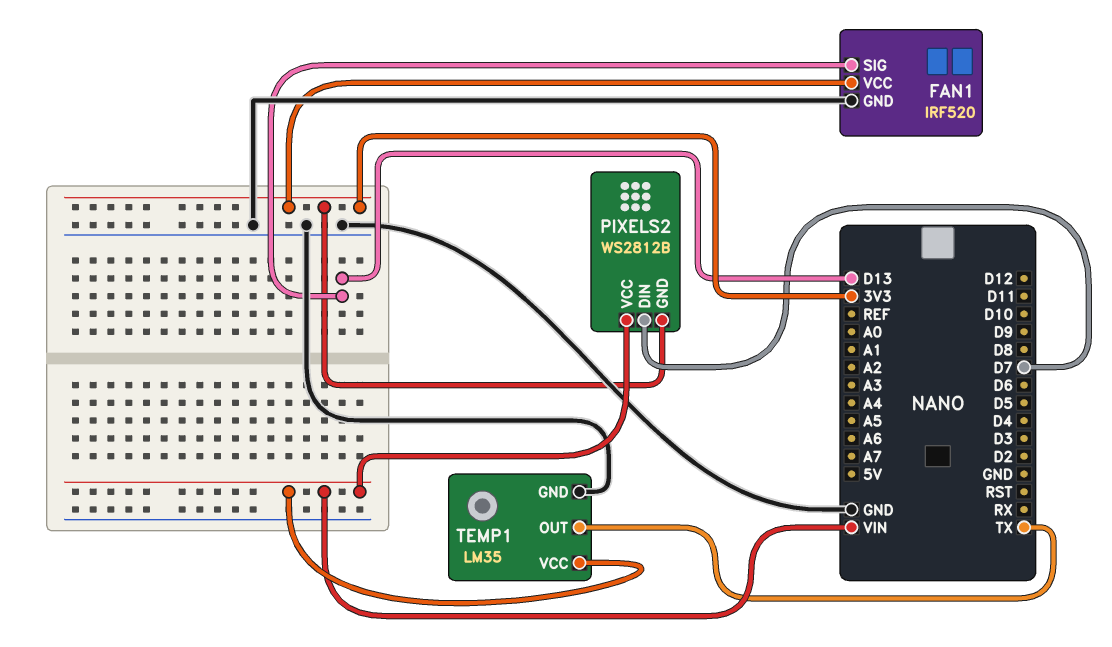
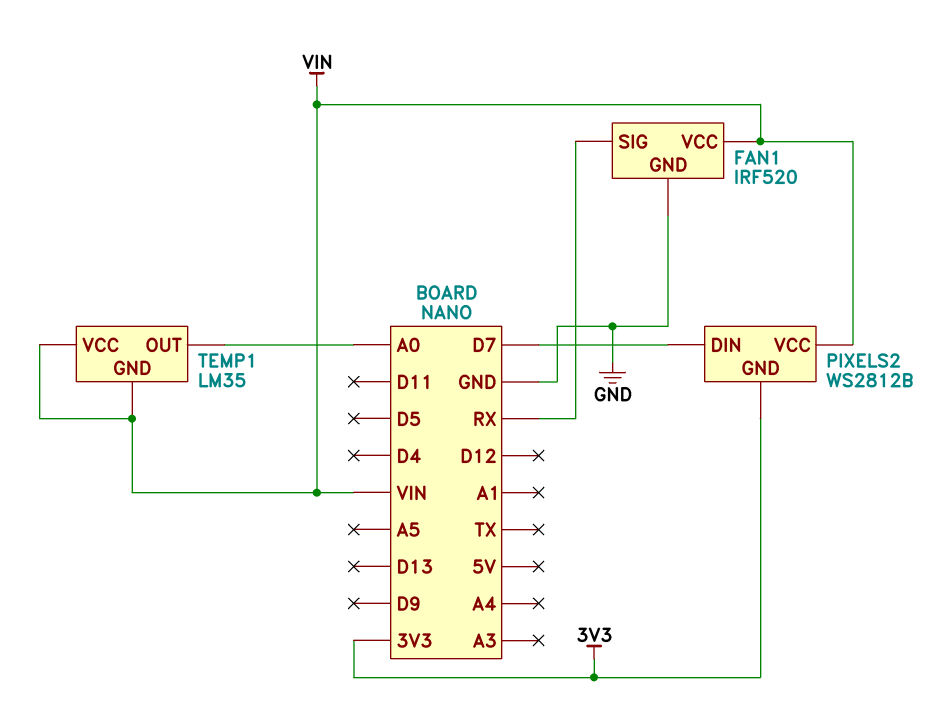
FAN1 pin SIG: D13 -> RX
FAN1 pin VCC: 3V3 -> VIN
TEMP1 pin GND: GND -> VIN
TEMP1 pin OUT: TX -> A0

